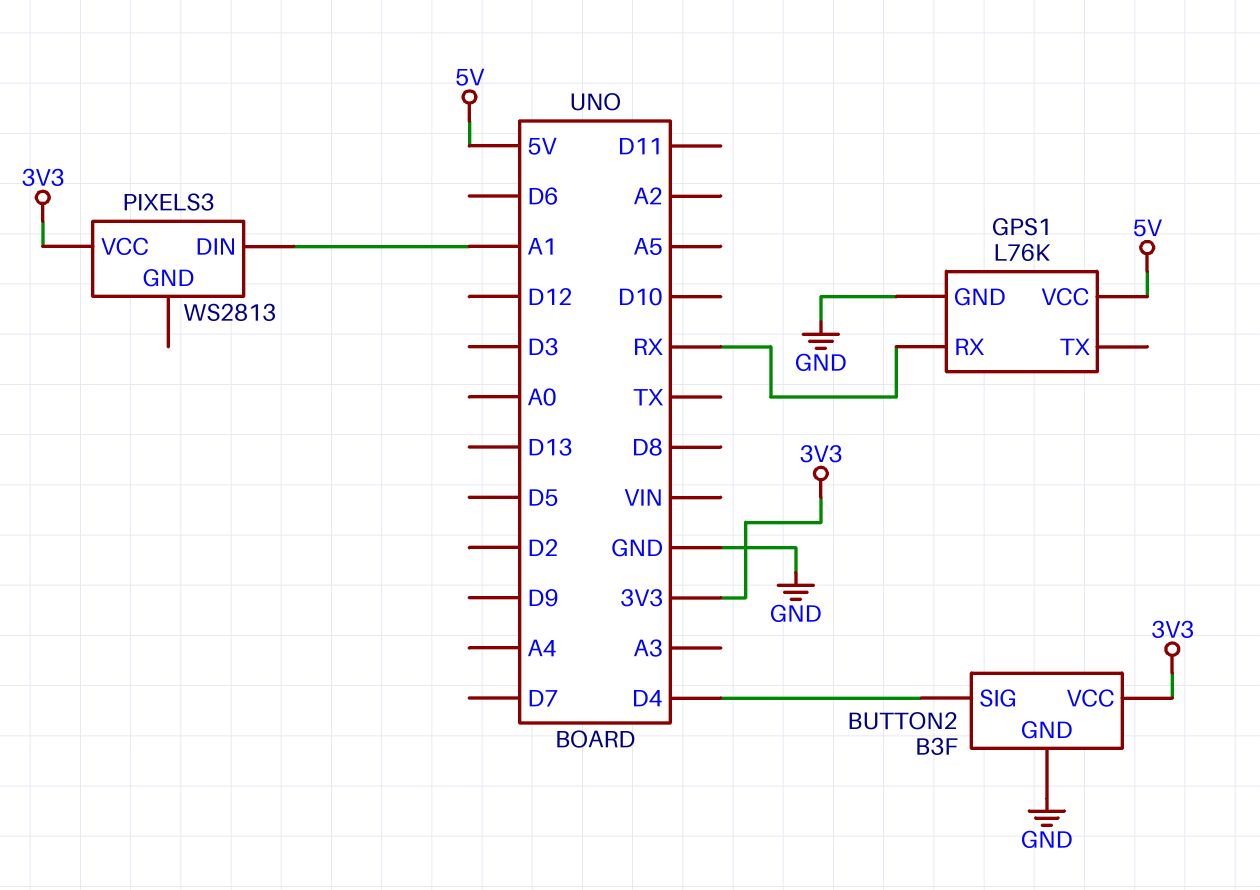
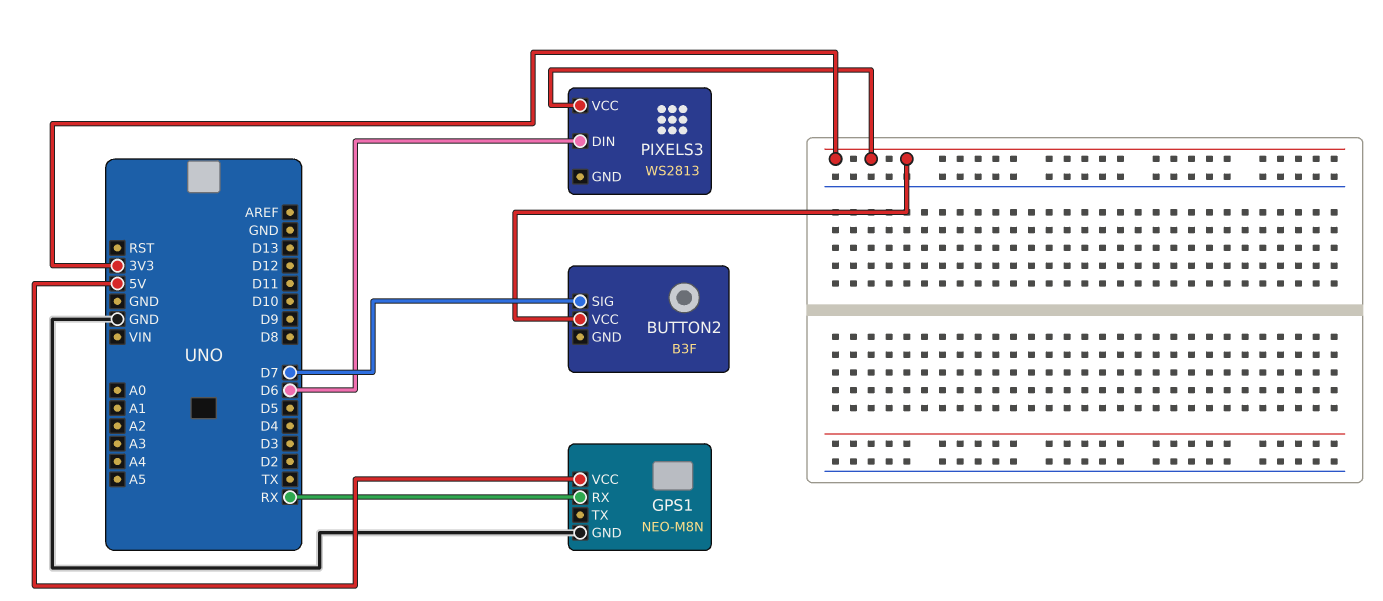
BUTTON2 pin GND: GND -> none
BUTTON2 pin SIG: D4 -> D7
GPS1: L76K -> NEO-M8N
PIXELS3 pin DIN: A1 -> D6

